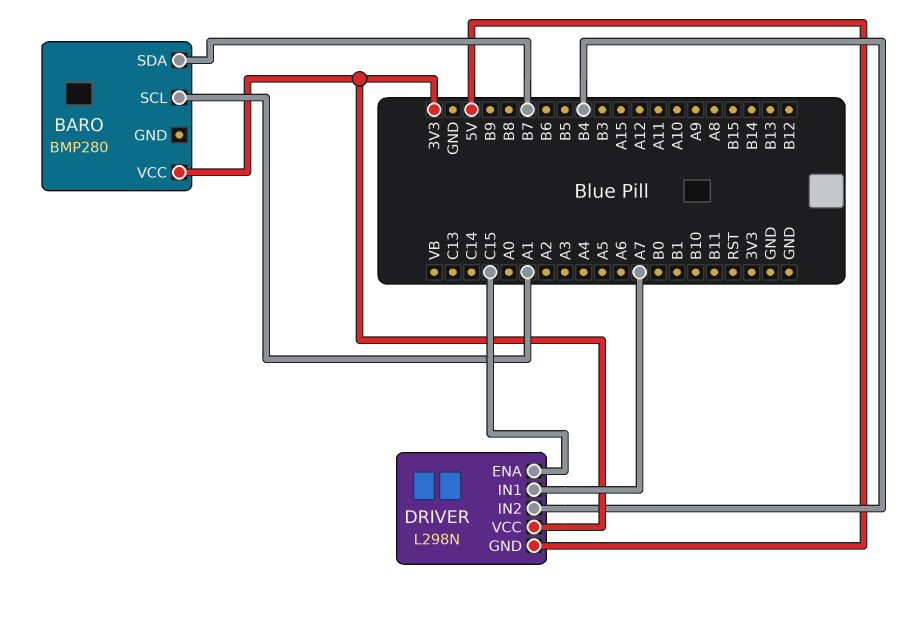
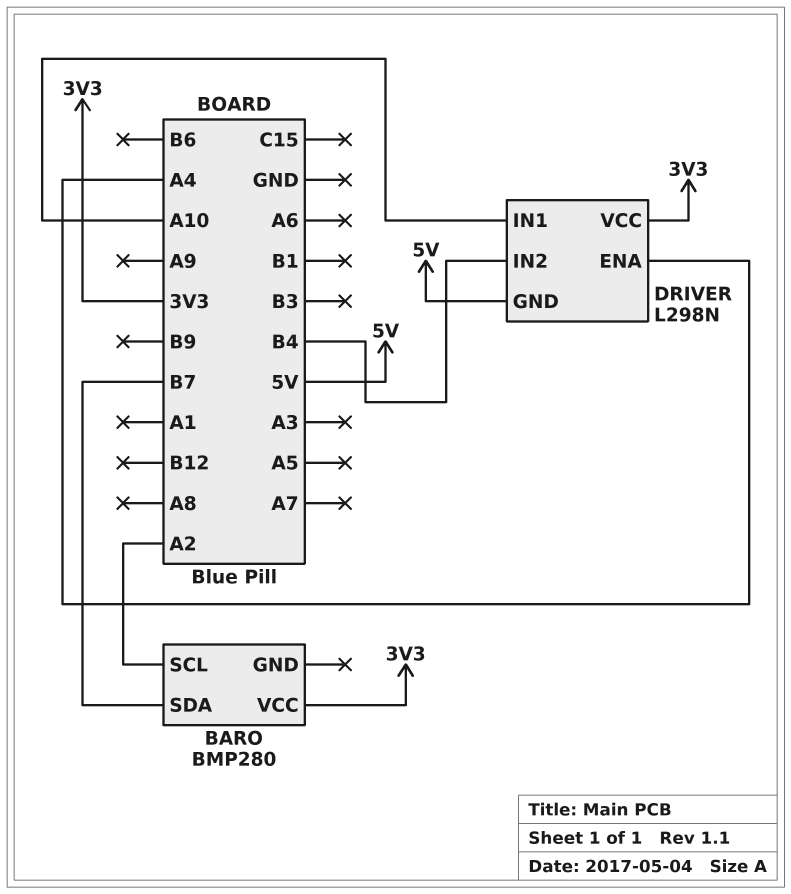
BARO pin SCL: A1 -> A2
DRIVER pin ENA: C15 -> A4
DRIVER pin IN1: A7 -> A10

